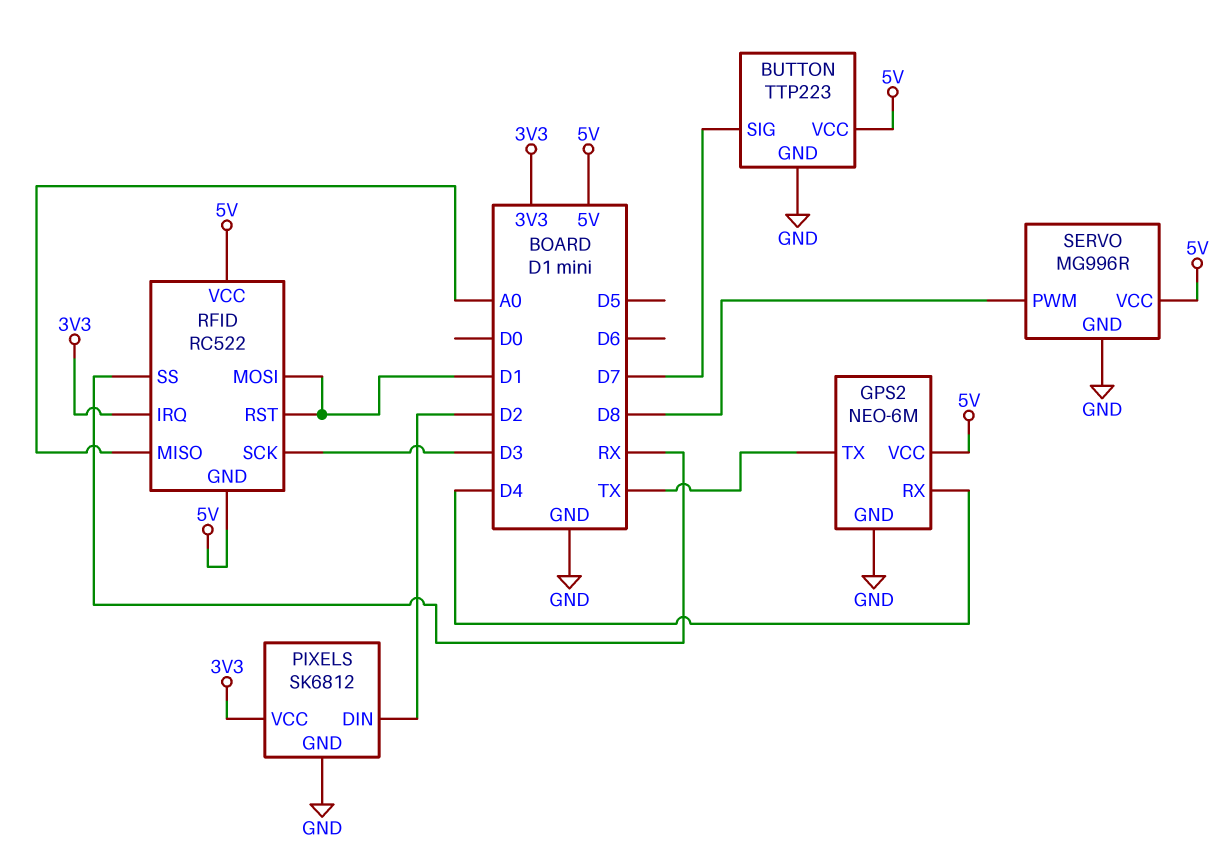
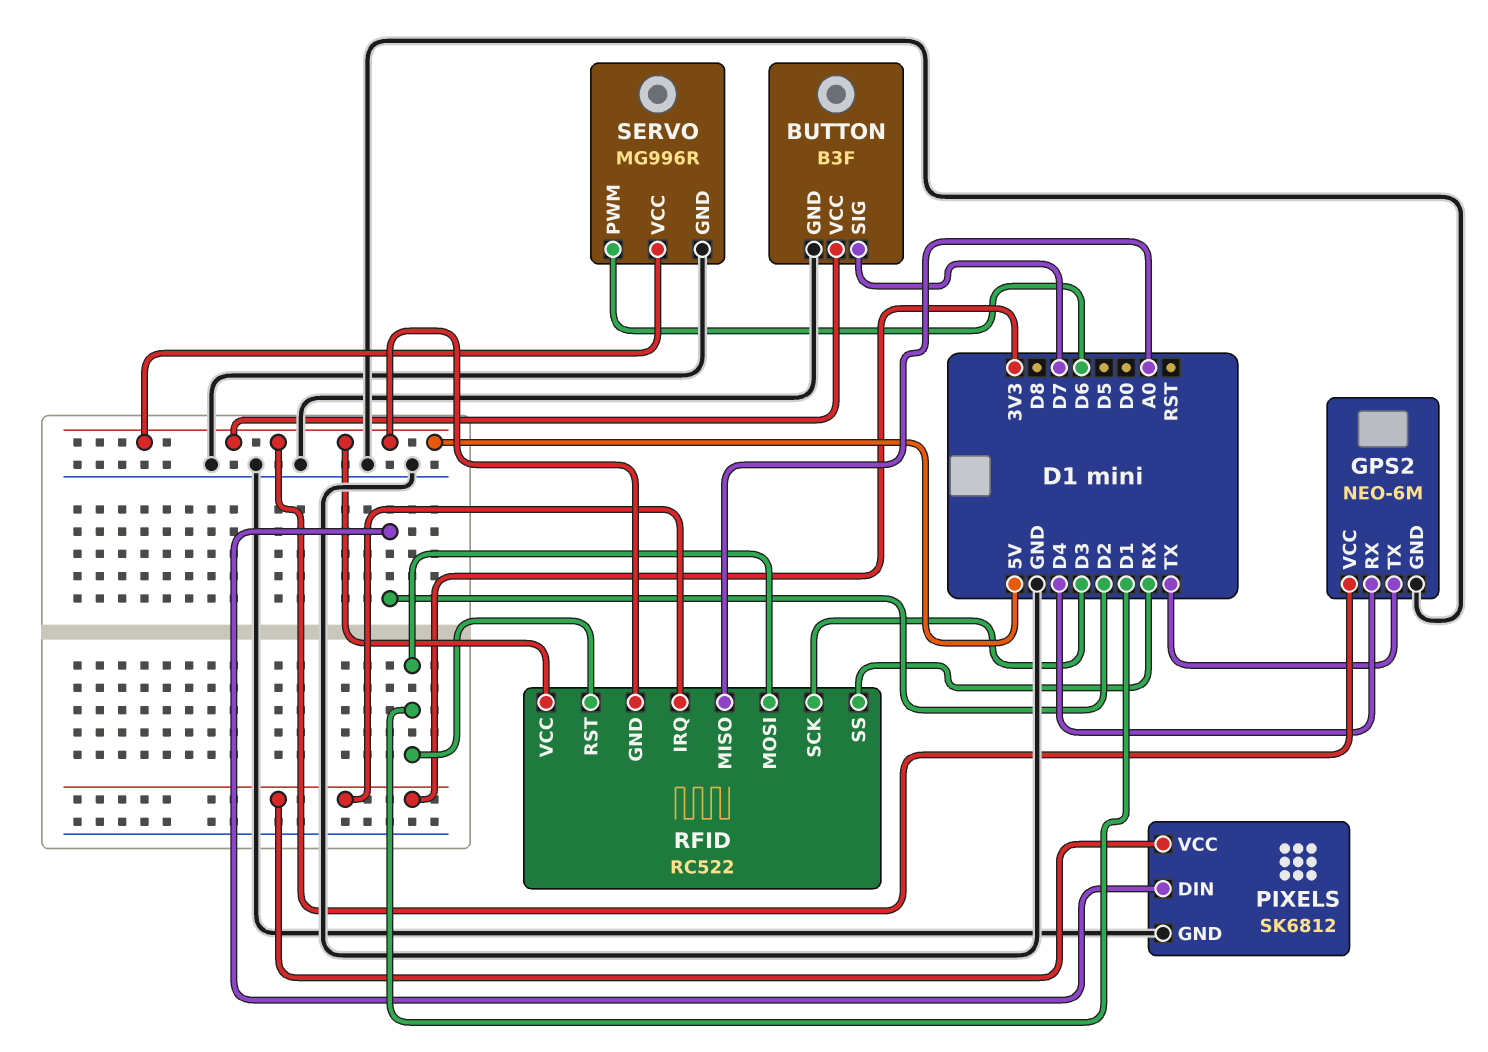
BUTTON: TTP223 -> B3F
SERVO pin PWM: D8 -> D6

